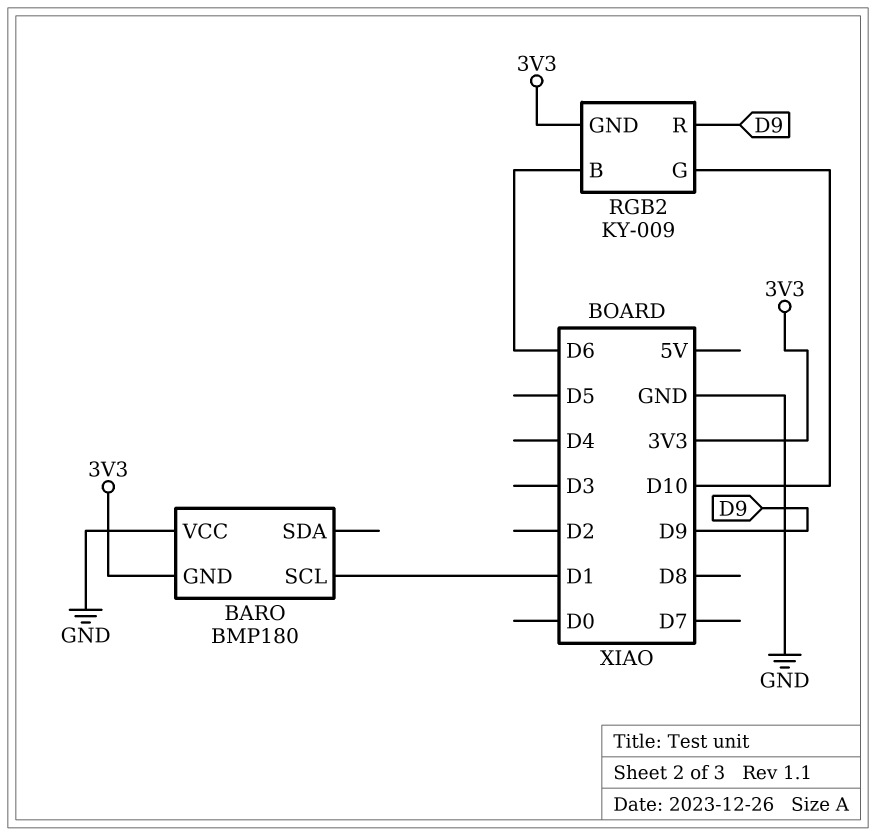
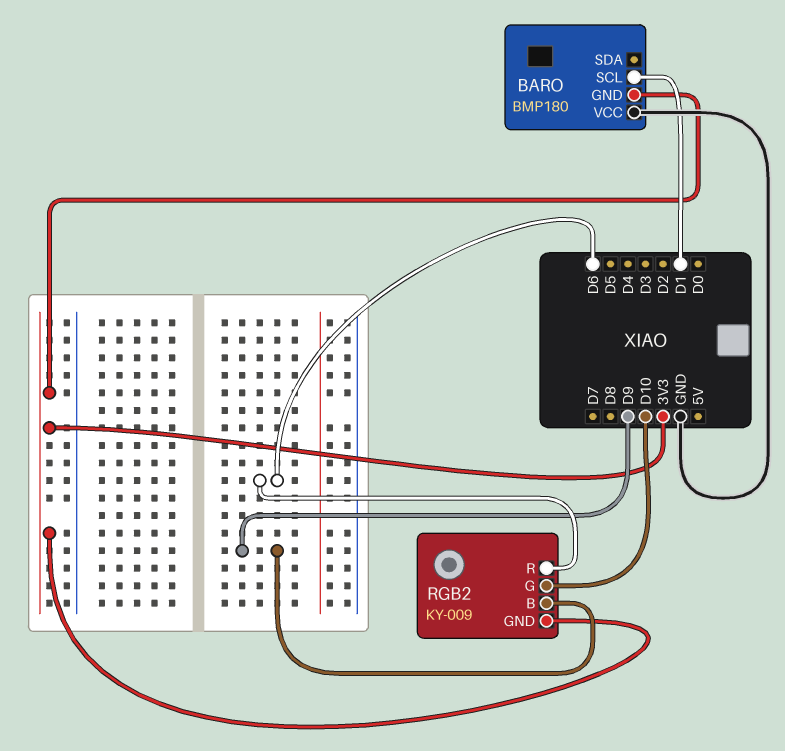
RGB2 pin B: D6 -> D9
RGB2 pin R: D9 -> D6

